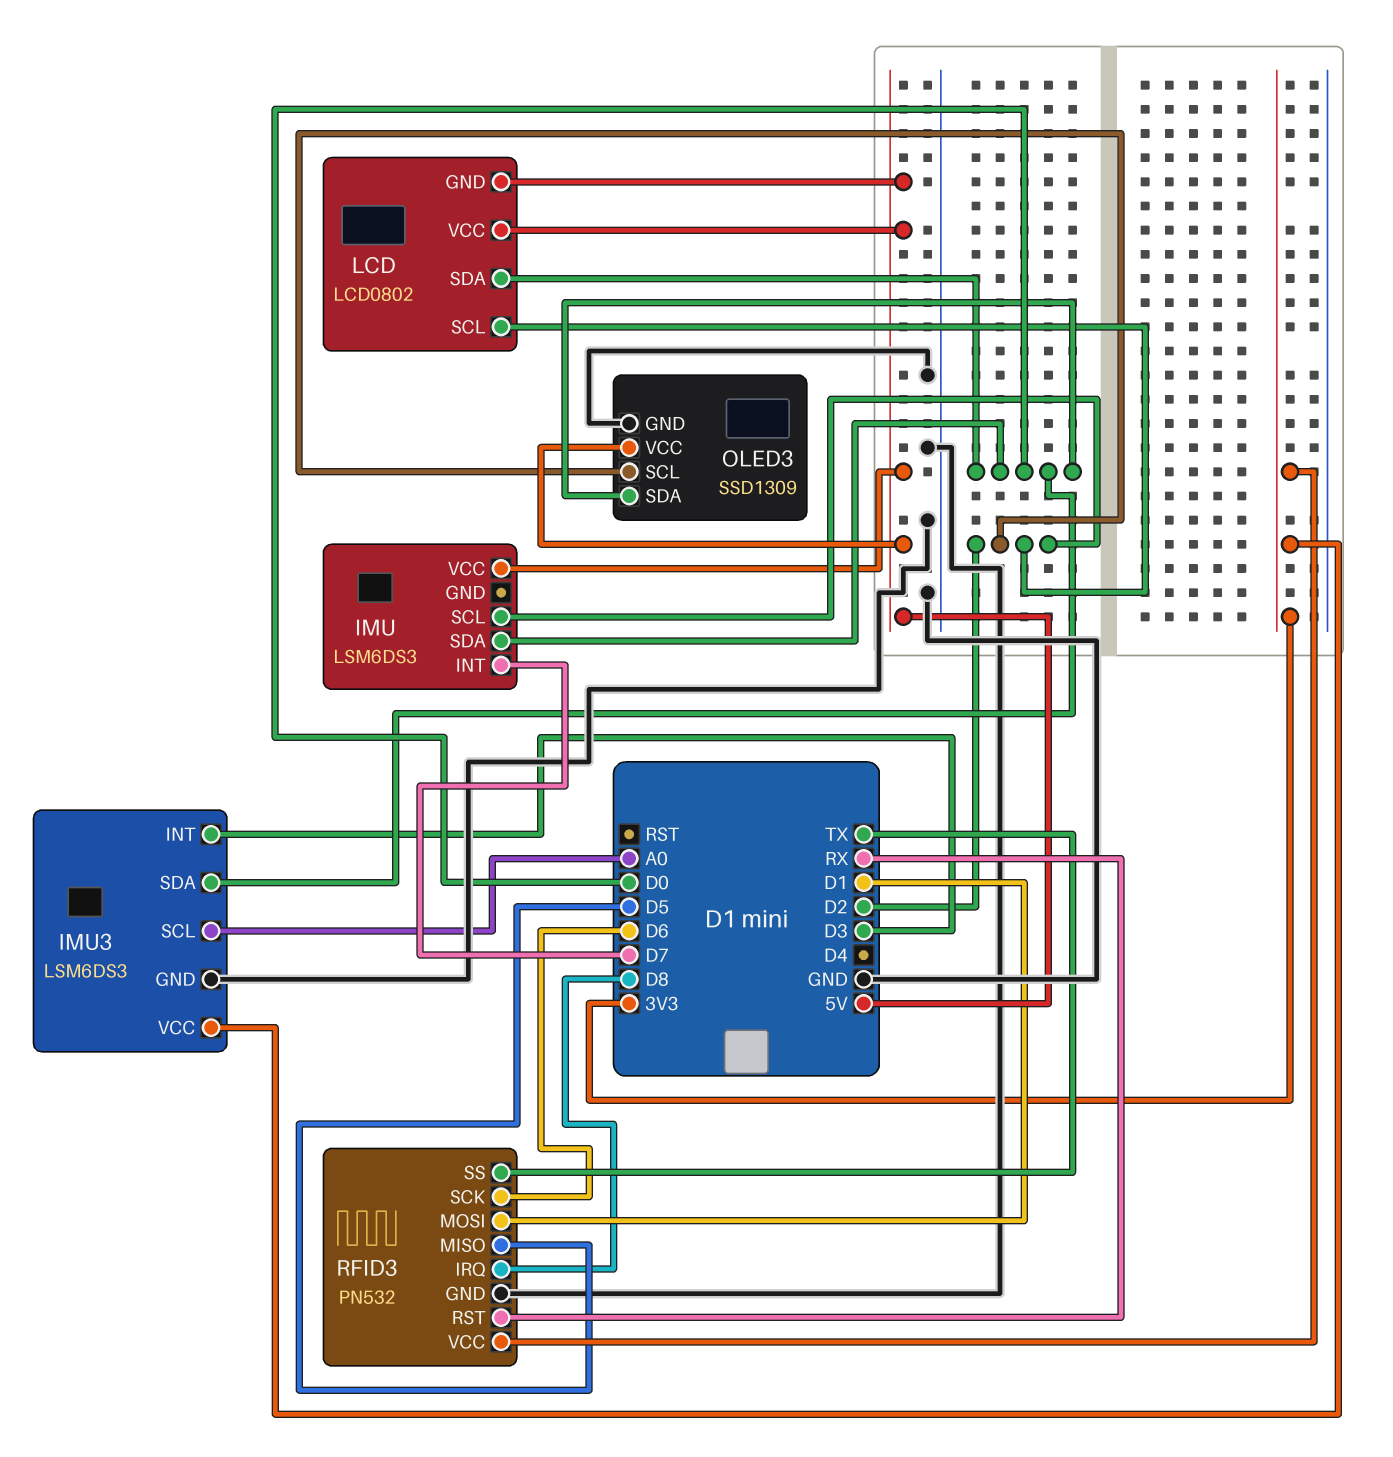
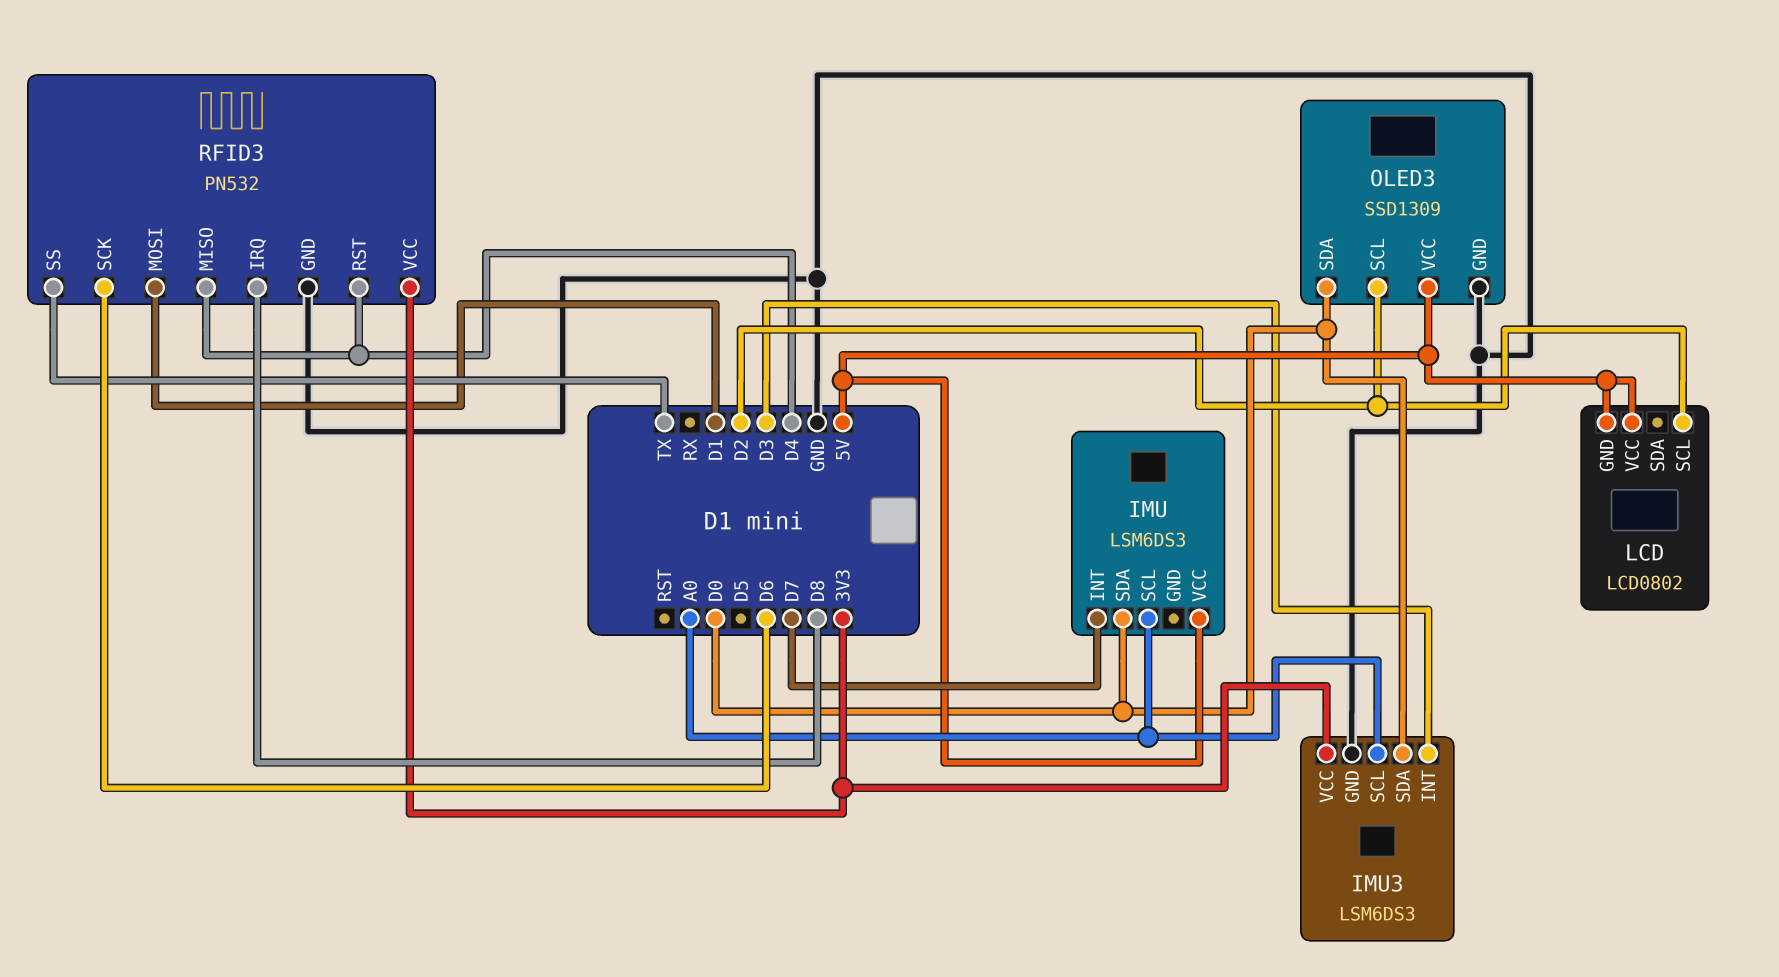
IMU pin SCL: D2 -> A0
LCD pin SDA: D0 -> none
RFID3 pin MISO: D5 -> D4
RFID3 pin RST: RX -> D4

